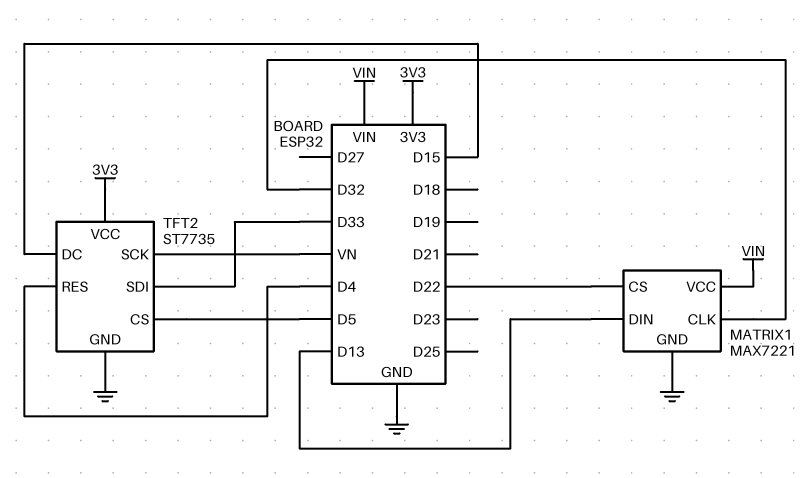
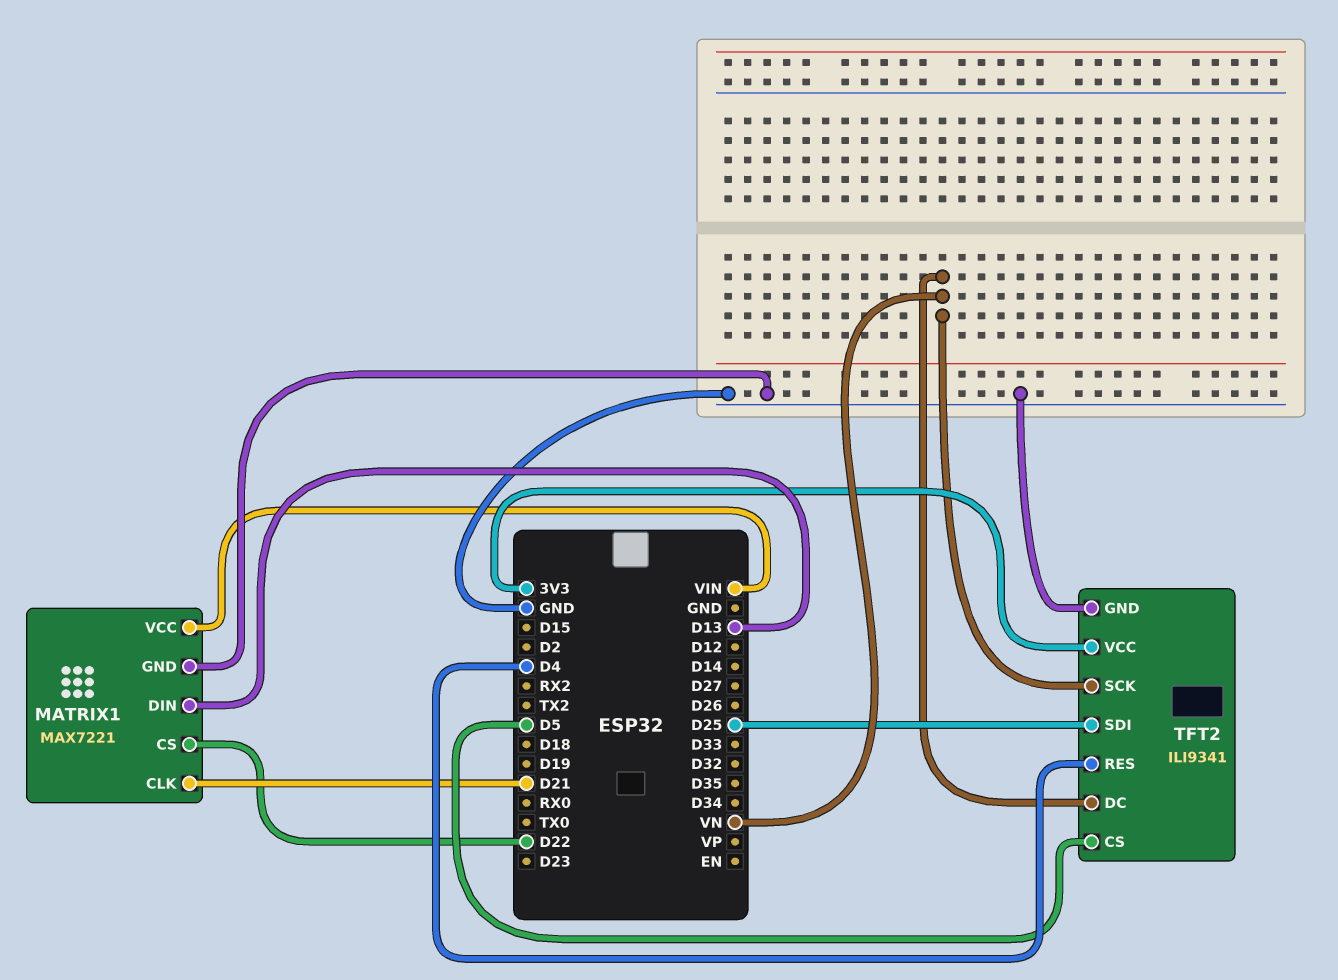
MATRIX1 pin CLK: D32 -> D21
TFT2: ST7735 -> ILI9341
TFT2 pin DC: D15 -> VN
TFT2 pin SDI: D33 -> D25

